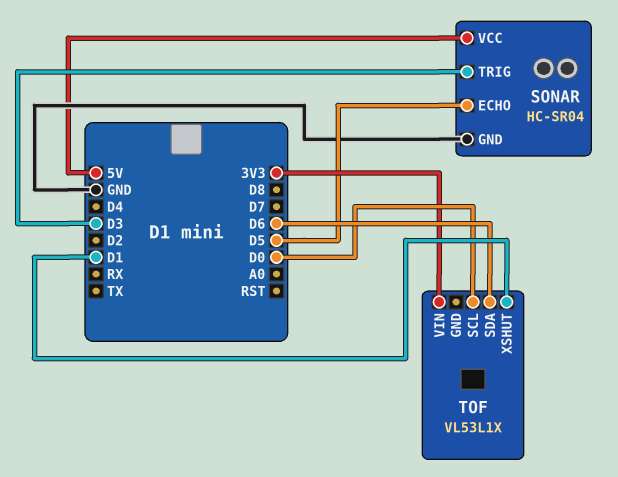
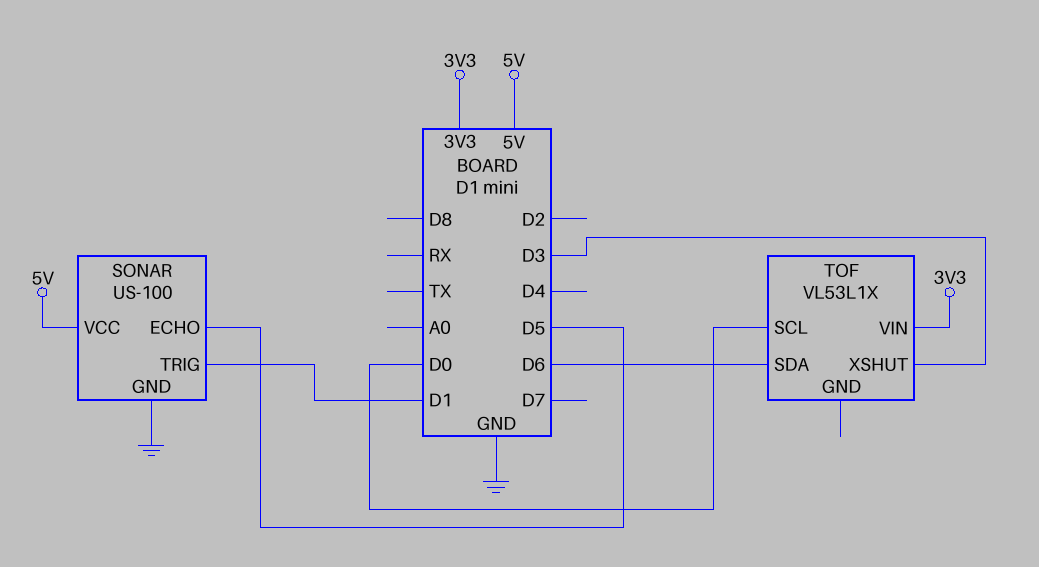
SONAR: HC-SR04 -> US-100
SONAR pin TRIG: D3 -> D1
TOF pin XSHUT: D1 -> D3

